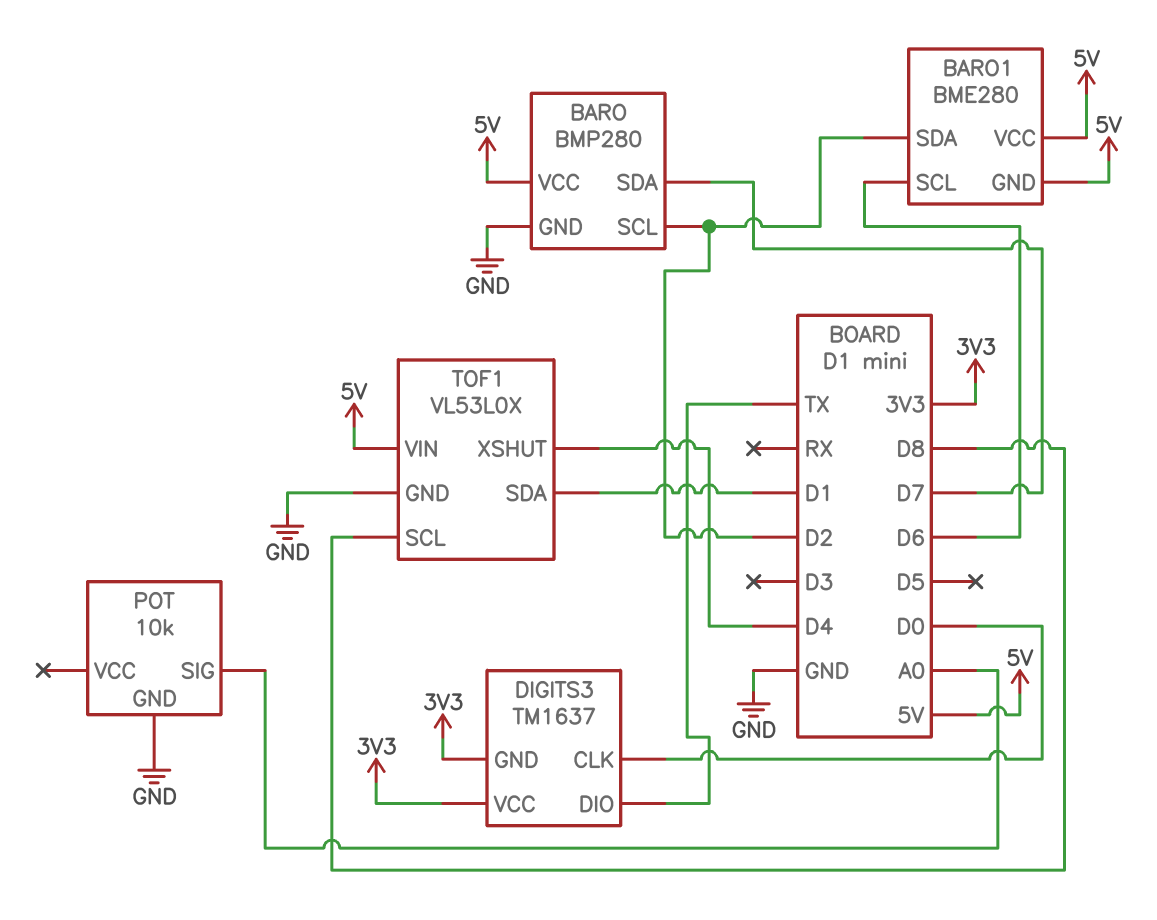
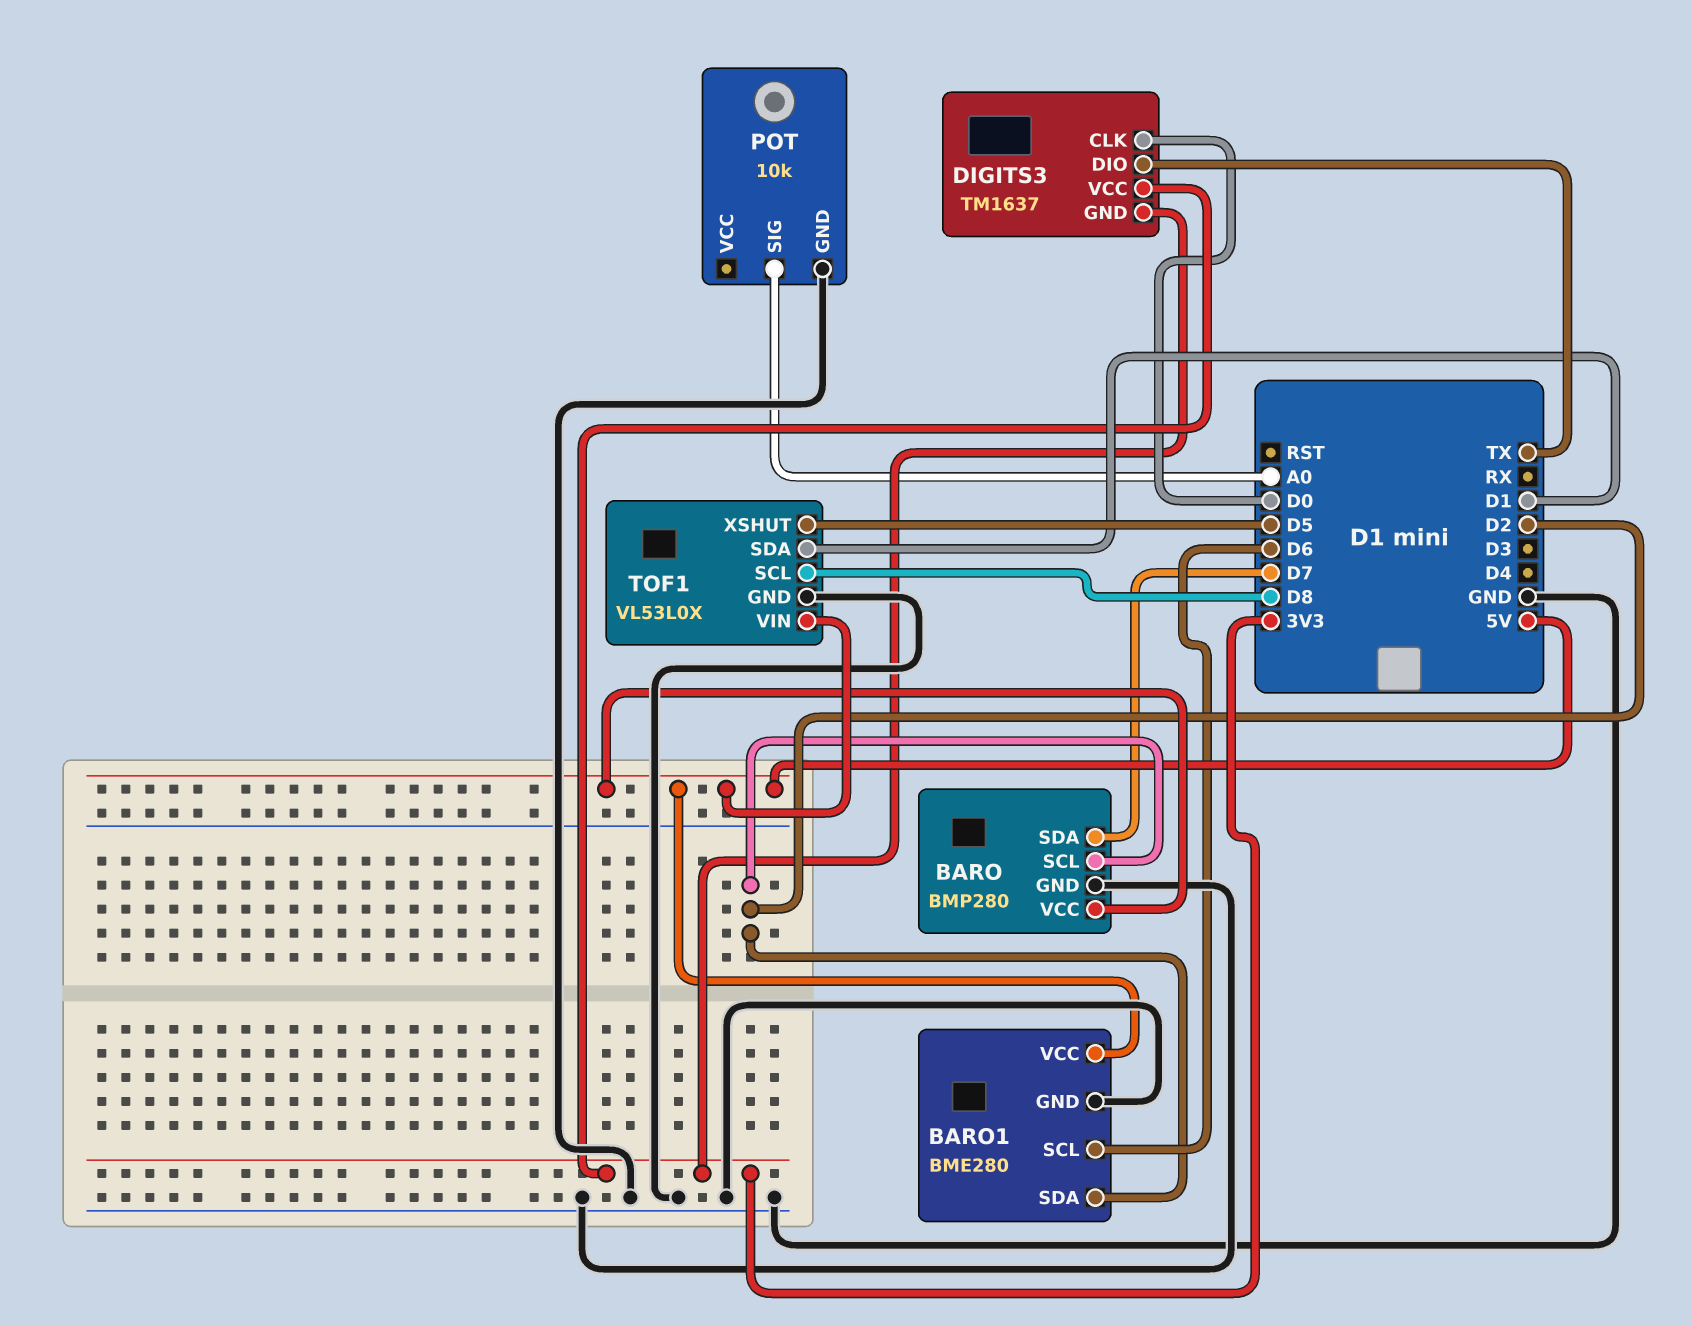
BARO1 pin GND: 5V -> GND
TOF1 pin XSHUT: D4 -> D5

